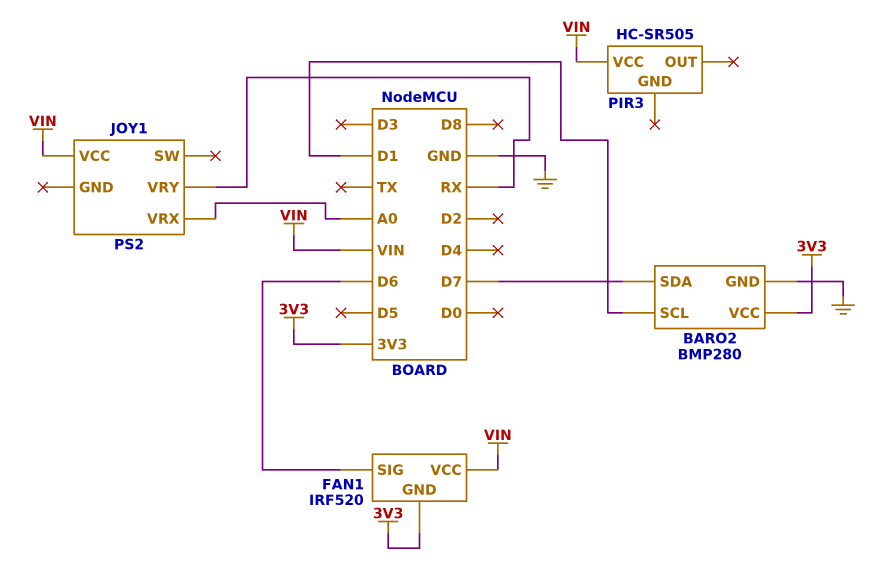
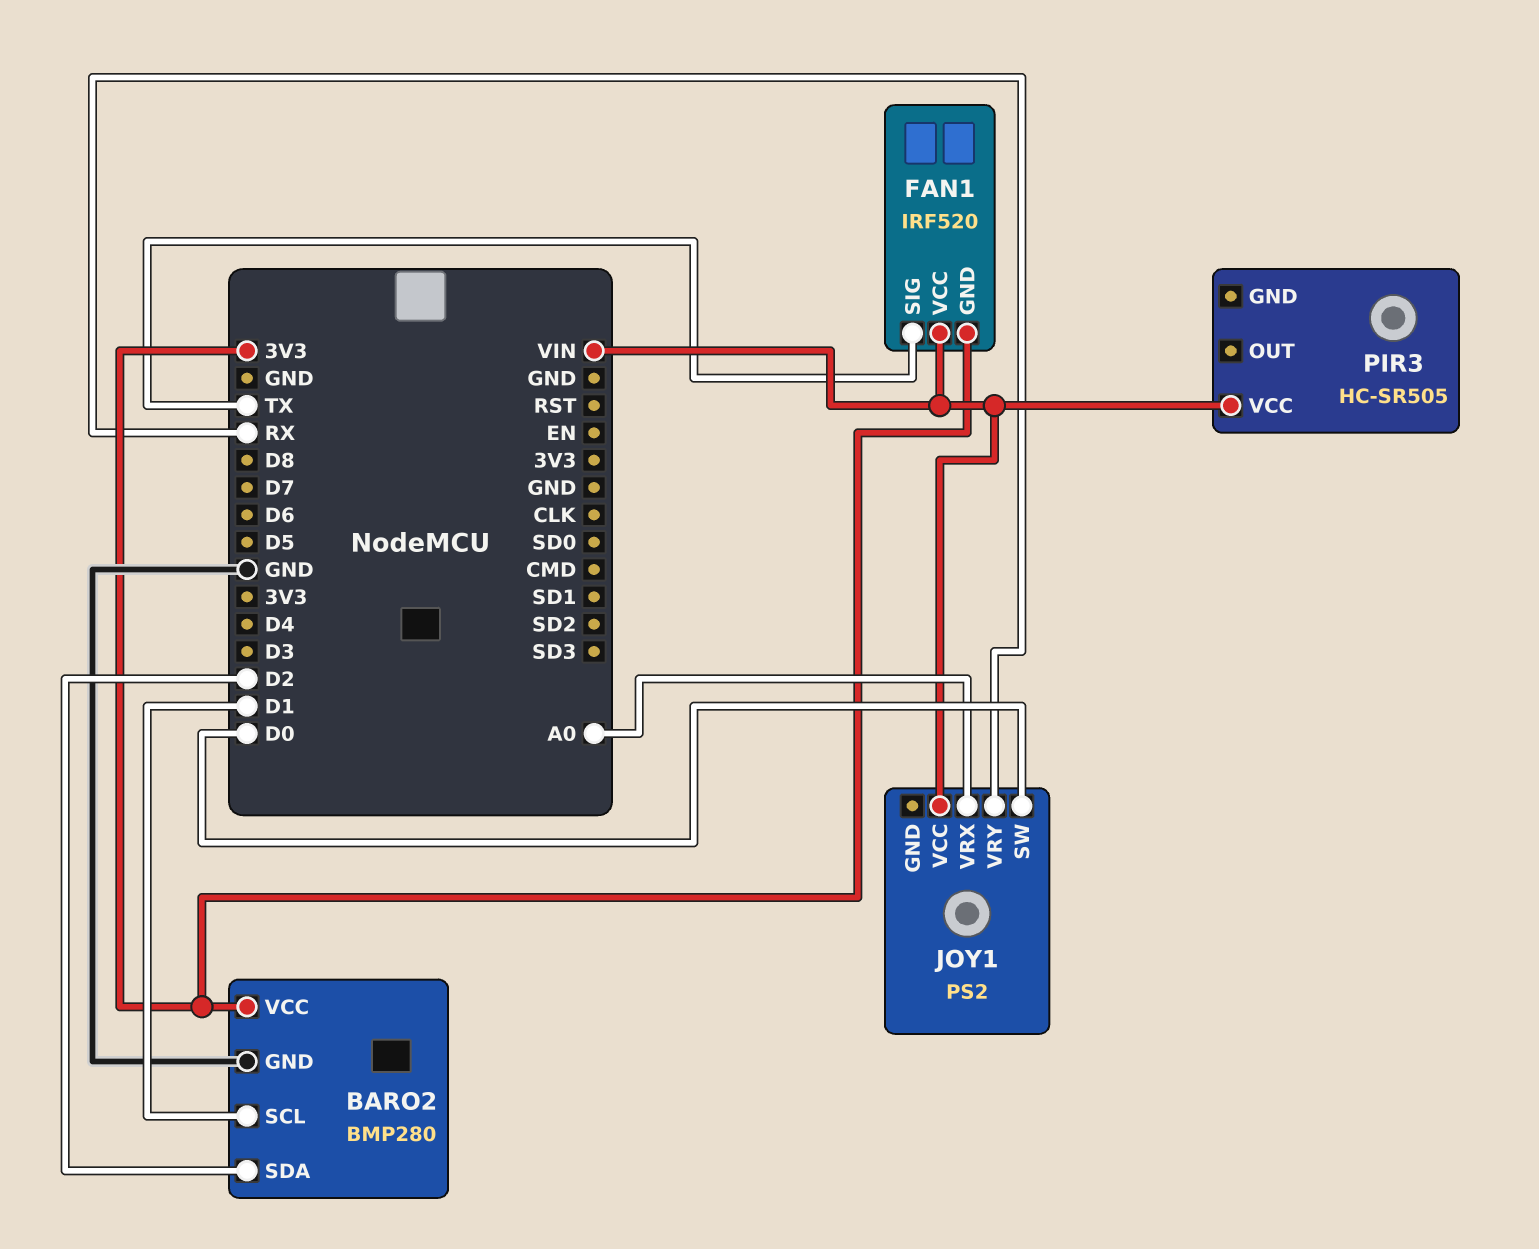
BARO2 pin SDA: D7 -> D2
FAN1 pin SIG: D6 -> TX
JOY1 pin SW: none -> D0

